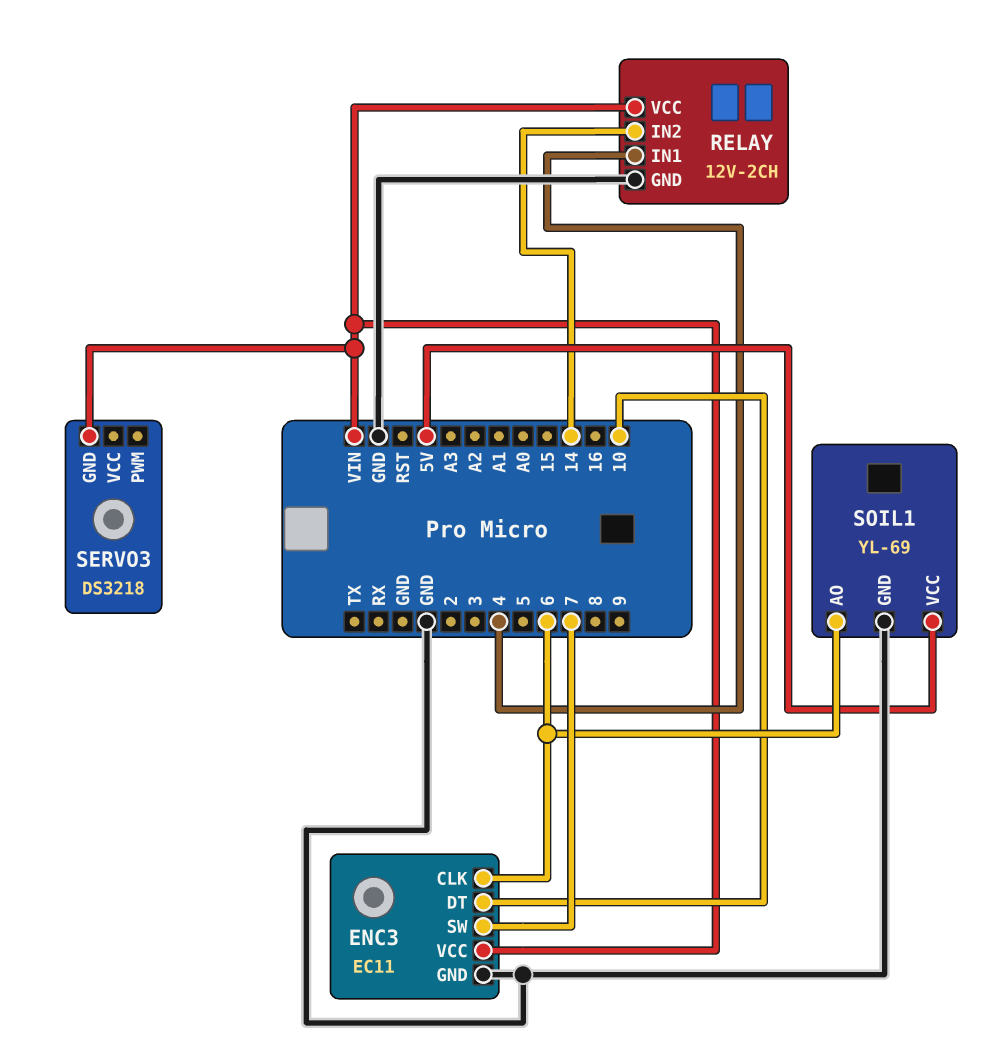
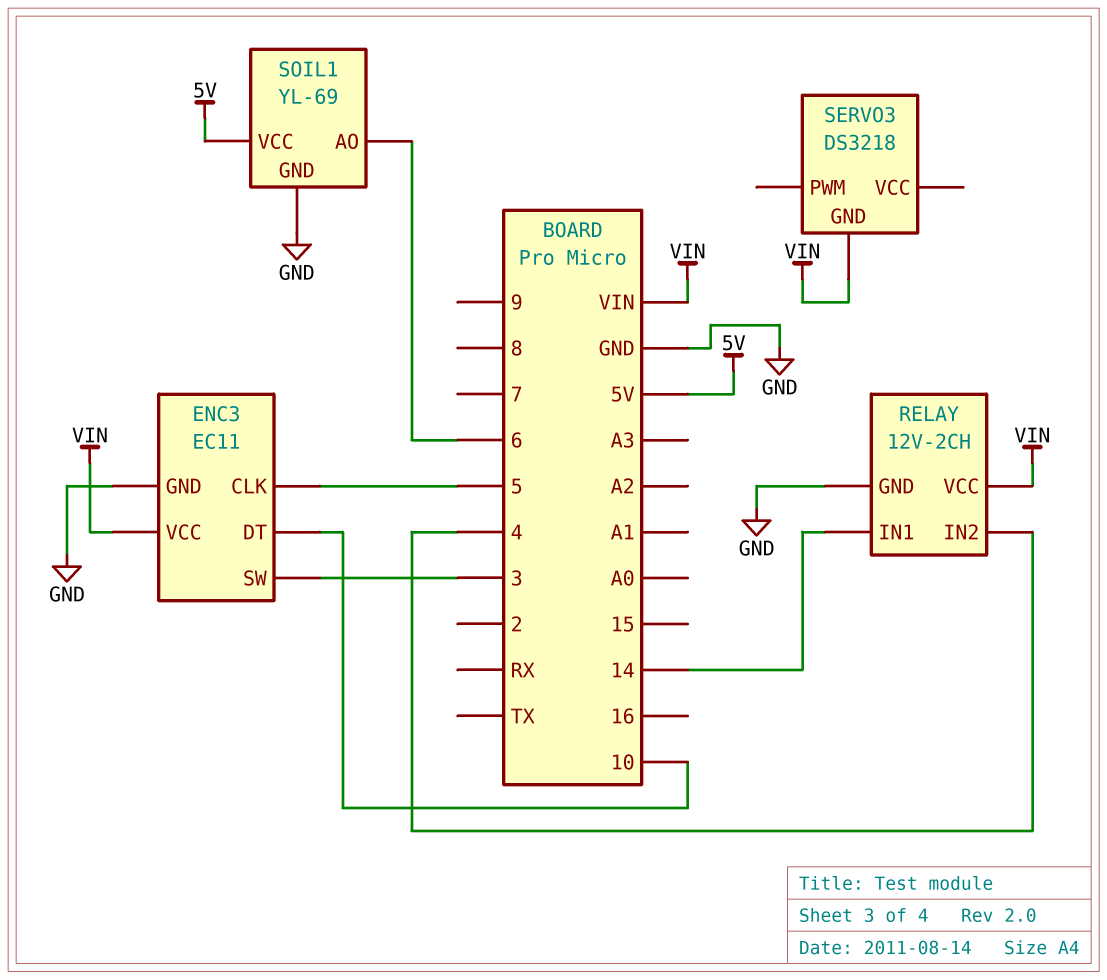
ENC3 pin CLK: 6 -> 5
ENC3 pin SW: 7 -> 3
RELAY pin IN1: 4 -> 14
RELAY pin IN2: 14 -> 4

